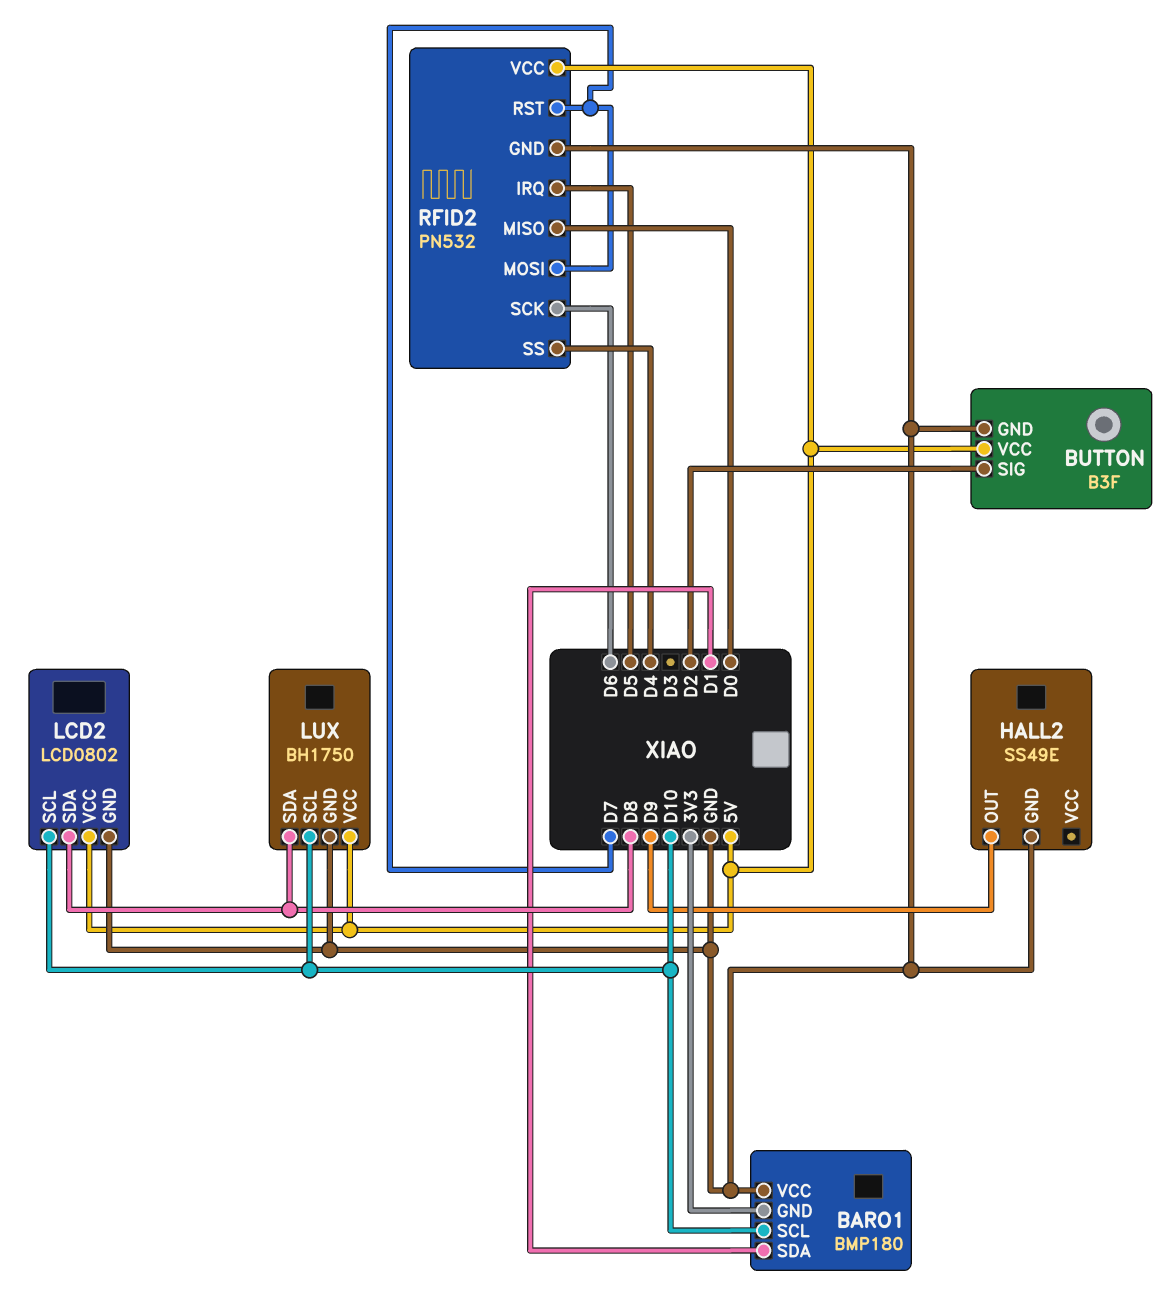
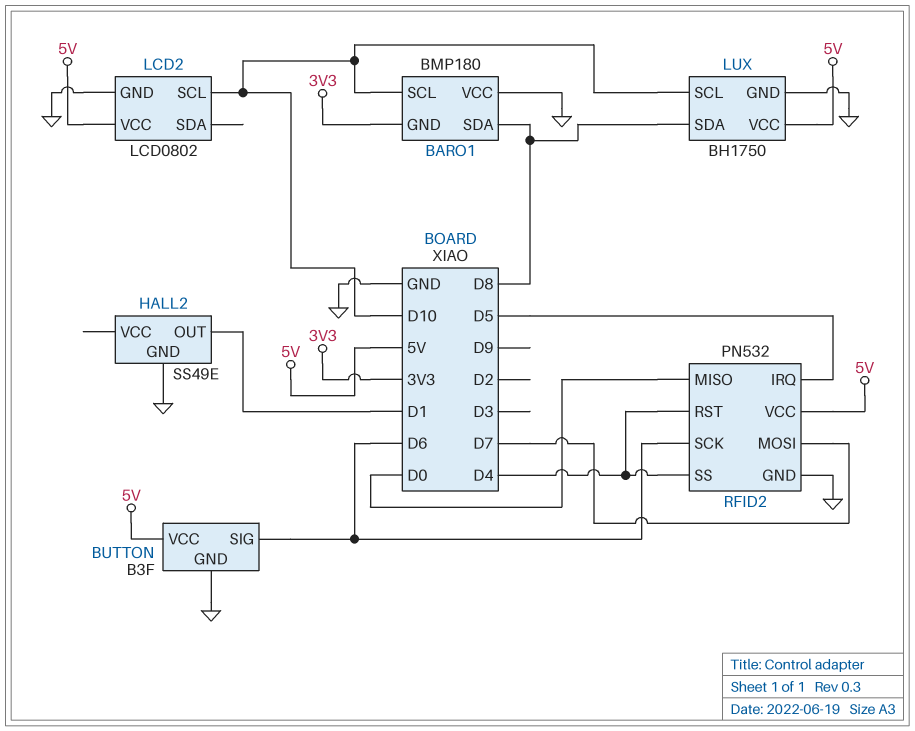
BARO1 pin SDA: D1 -> D8
BUTTON pin SIG: D2 -> D6
HALL2 pin OUT: D9 -> D1
LCD2 pin SDA: D8 -> none
RFID2 pin RST: D7 -> D4

